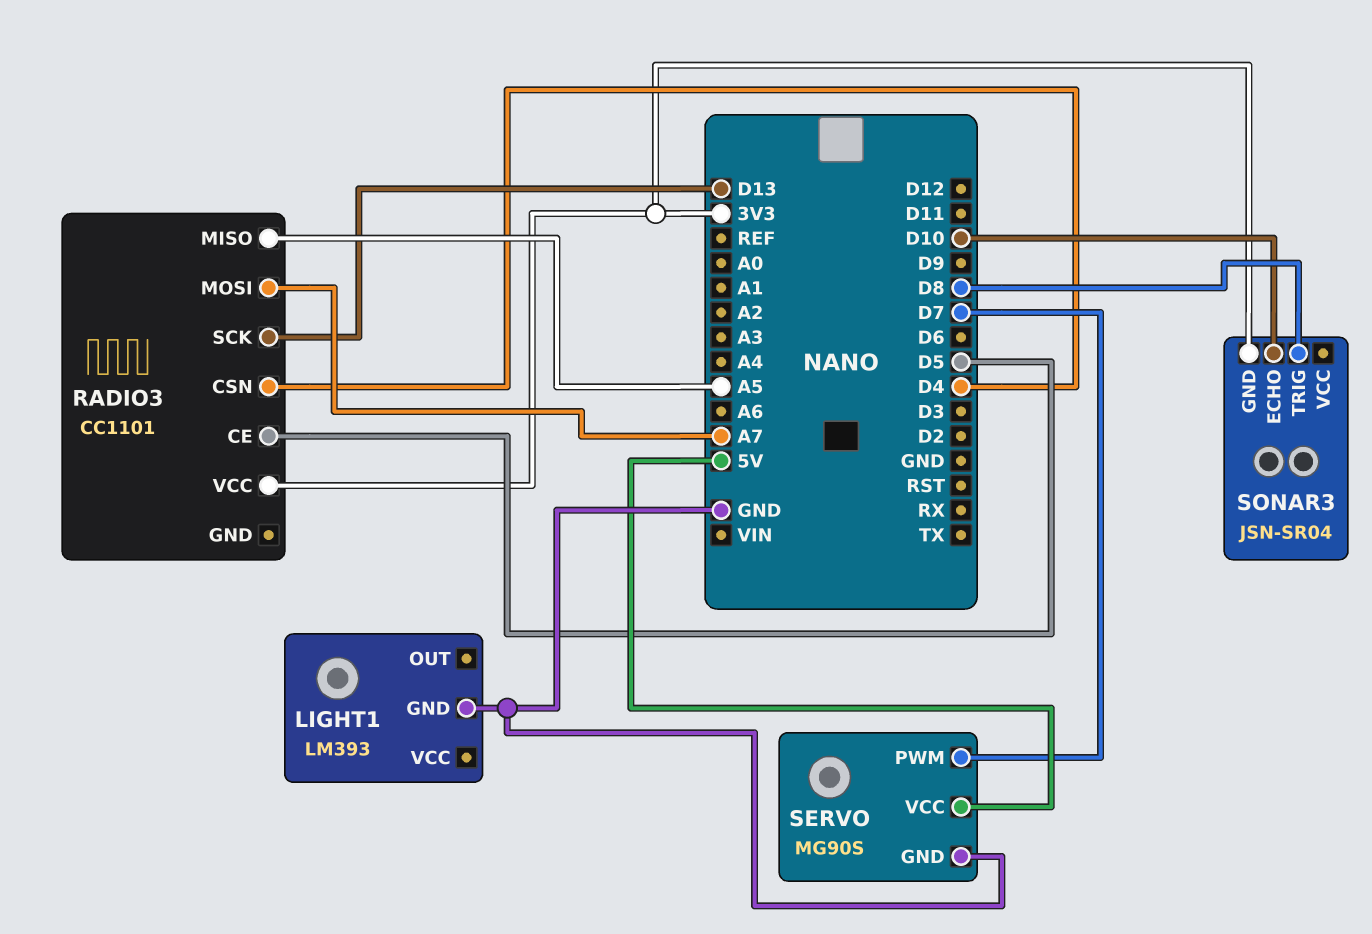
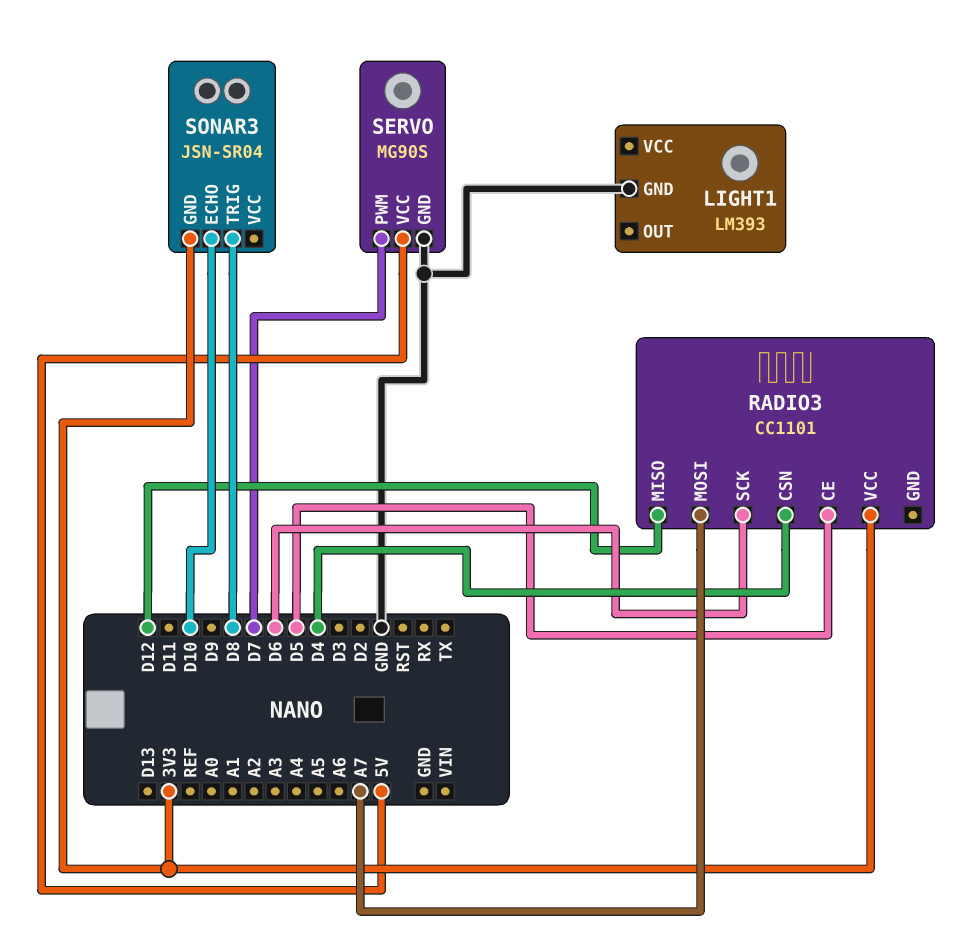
RADIO3 pin MISO: A5 -> D12
RADIO3 pin SCK: D13 -> D6

